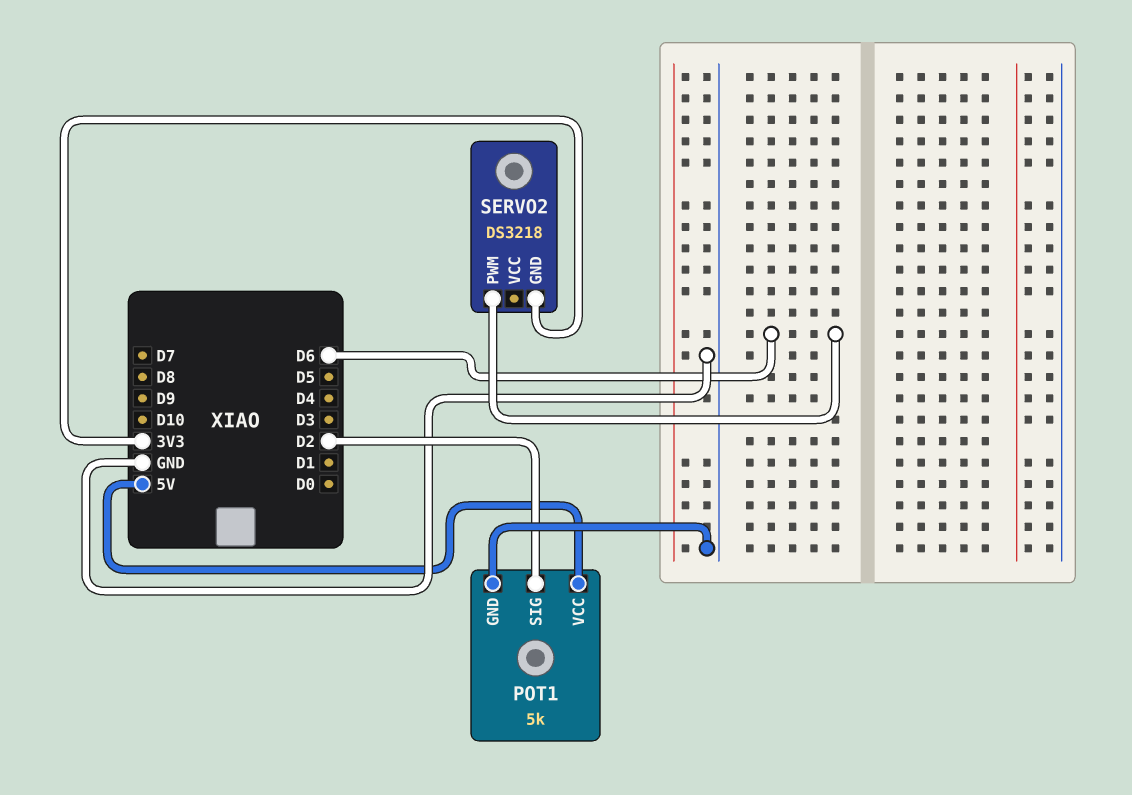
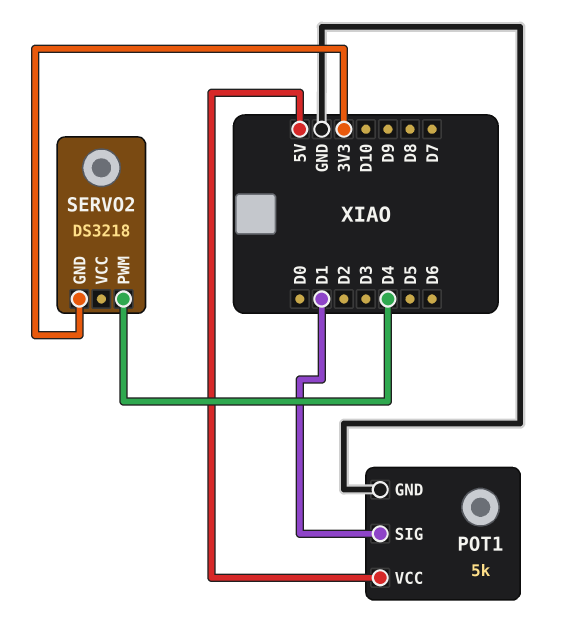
POT1 pin SIG: D2 -> D1
SERVO2 pin PWM: D6 -> D4

